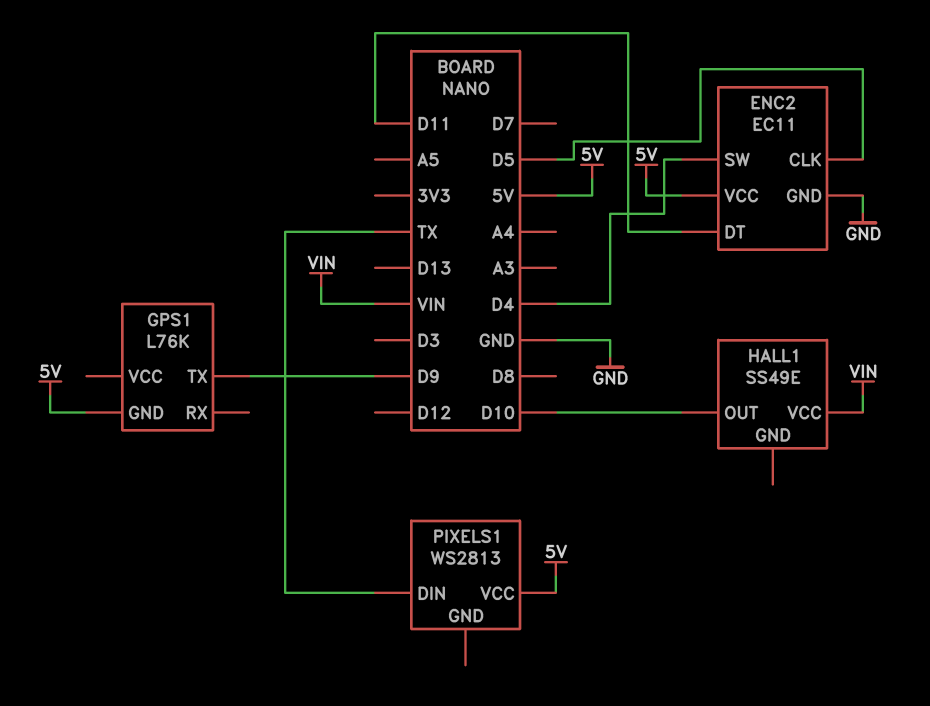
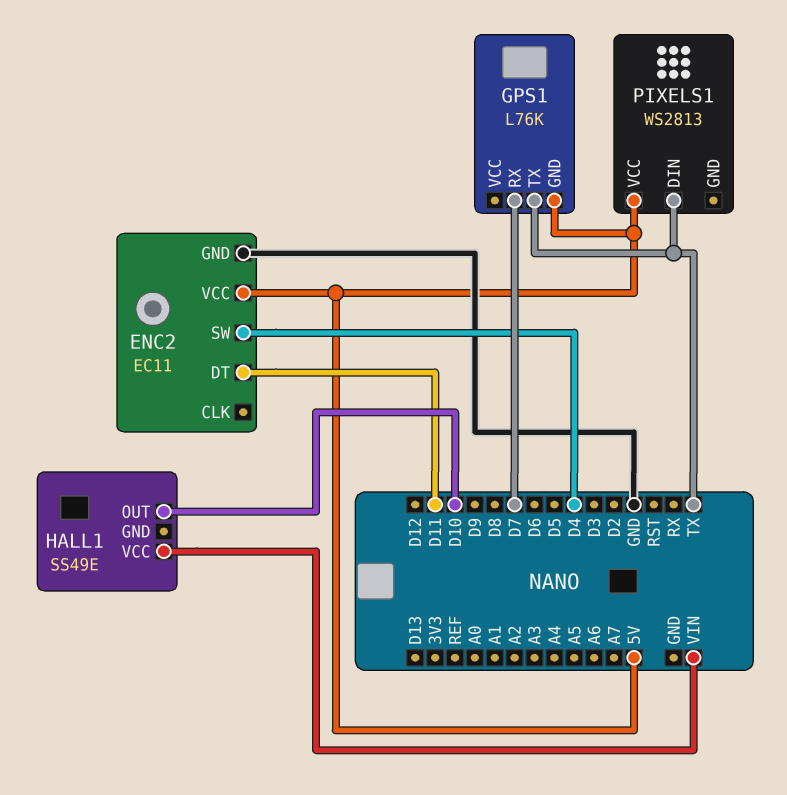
ENC2 pin CLK: D5 -> none
GPS1 pin RX: none -> D7
GPS1 pin TX: D9 -> TX

